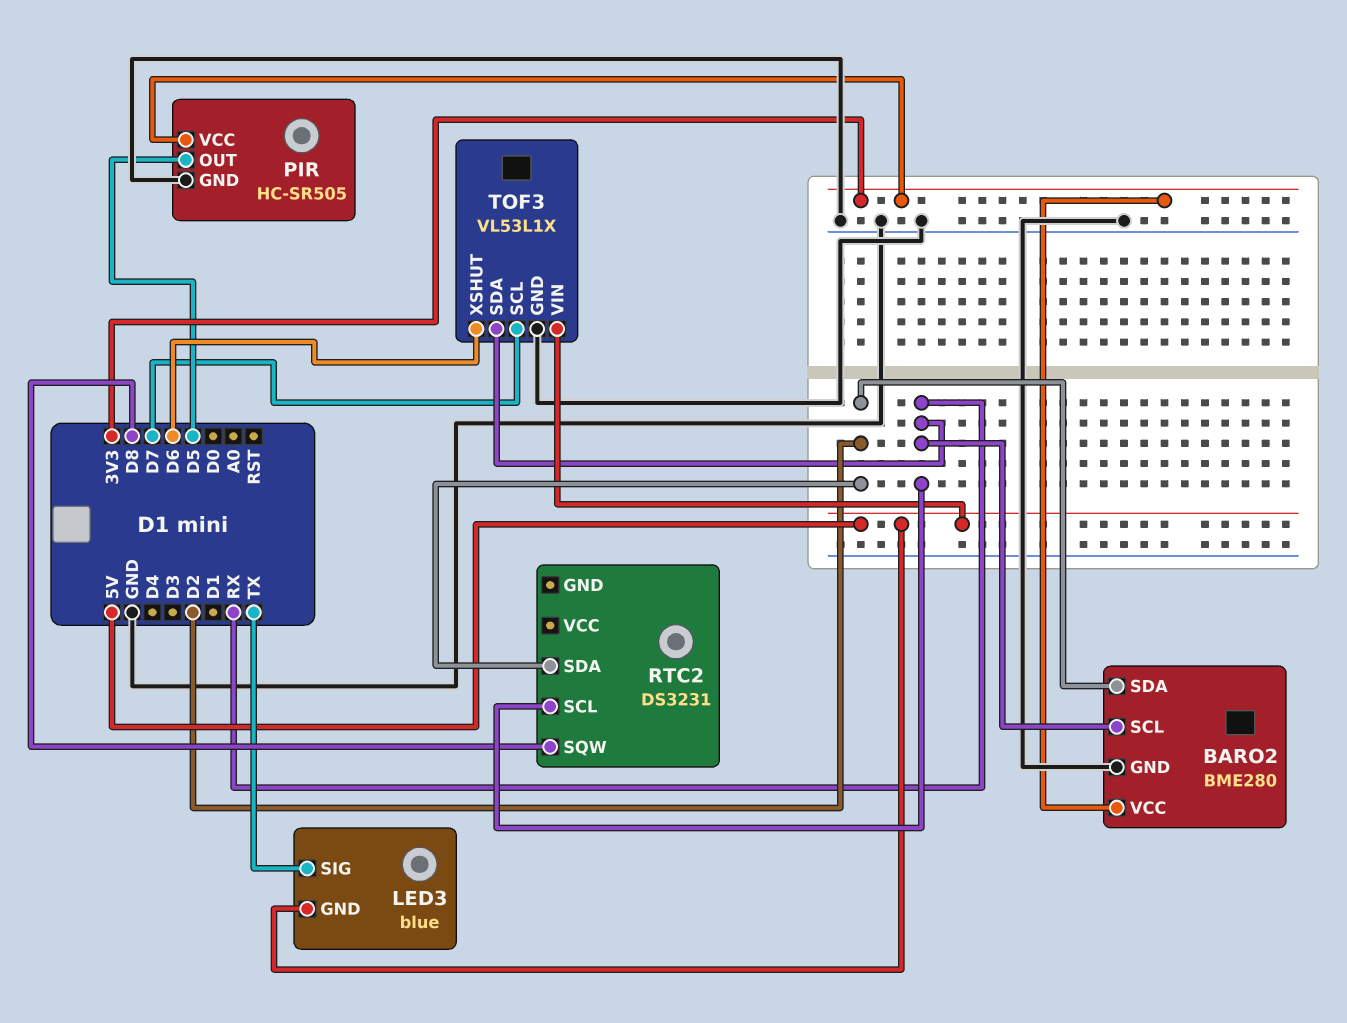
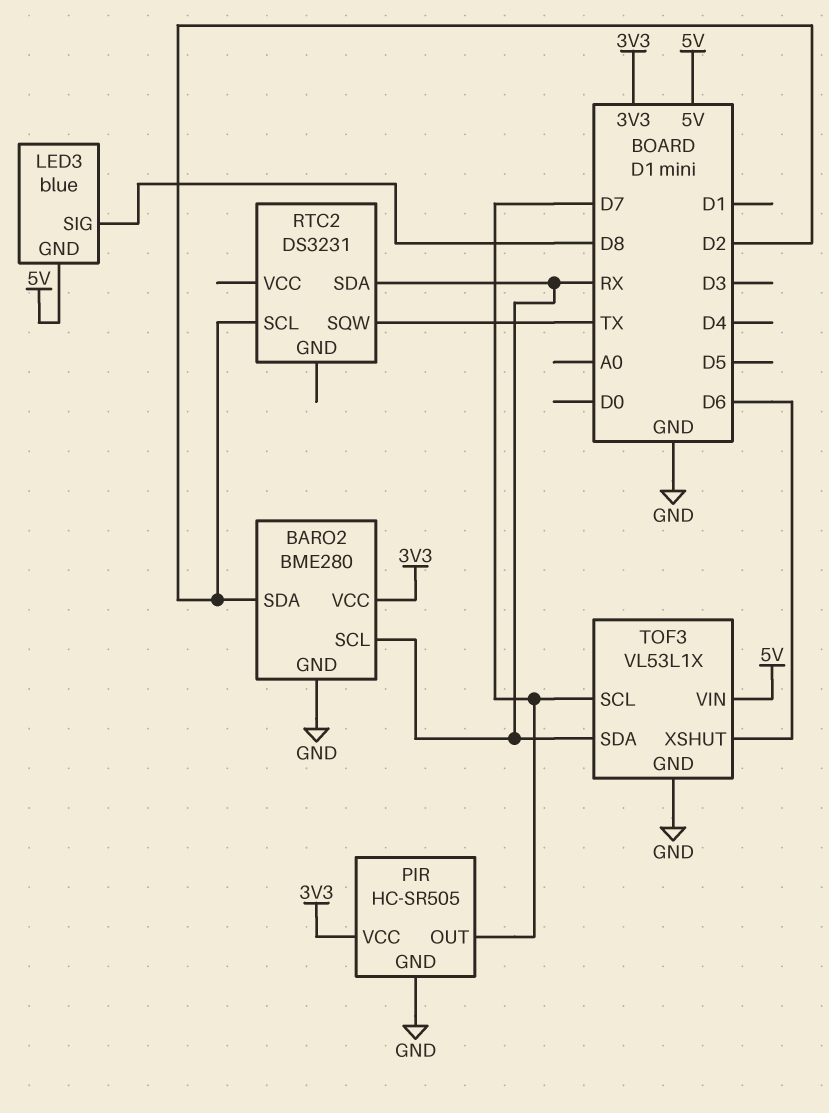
LED3 pin SIG: TX -> D8
PIR pin OUT: D5 -> D7
RTC2 pin SCL: RX -> D2
RTC2 pin SDA: D2 -> RX
RTC2 pin SQW: D8 -> TX

